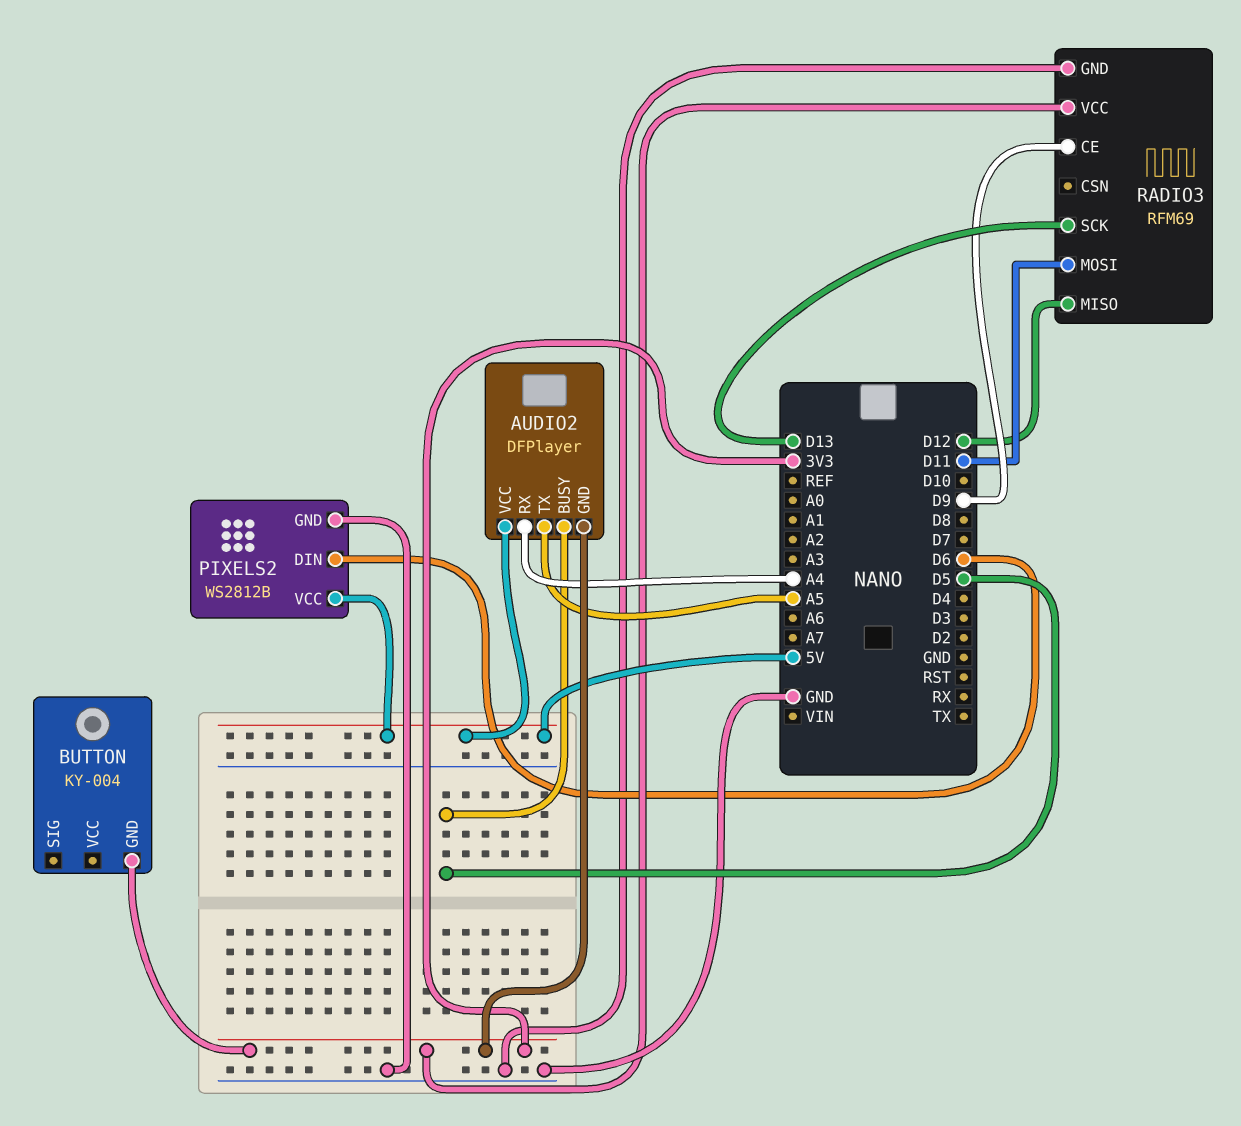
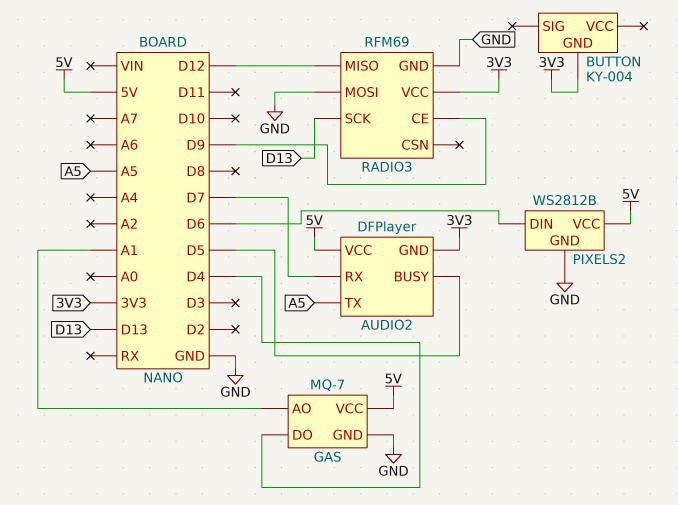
AUDIO2 pin RX: A4 -> D7
GAS: none -> MQ-7
GAS pin AO: none -> A1
GAS pin DO: none -> D4
GAS pin GND: none -> GND
GAS pin VCC: none -> 5V
RADIO3 pin MOSI: D11 -> GND

